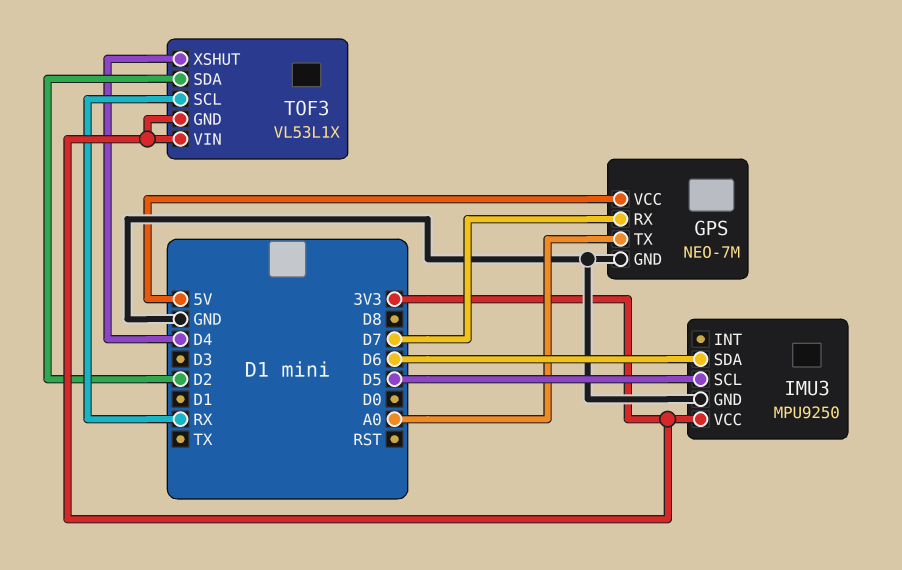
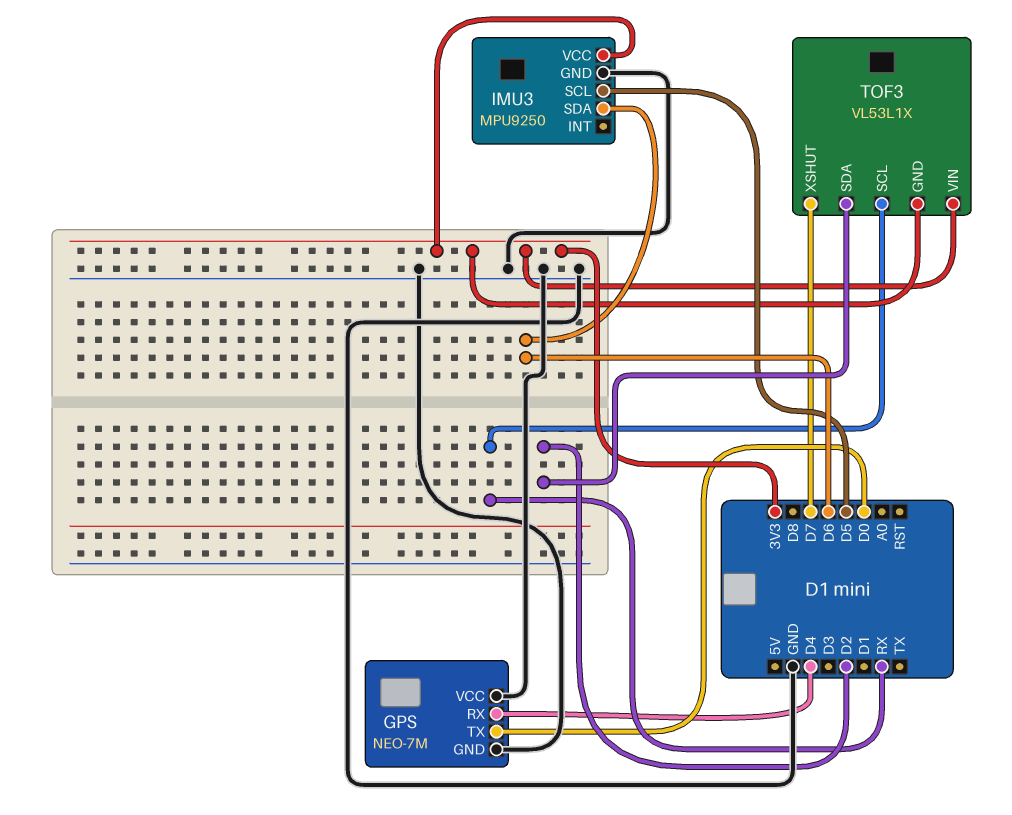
GPS pin RX: D7 -> D4
GPS pin TX: A0 -> D0
GPS pin VCC: 5V -> GND
TOF3 pin XSHUT: D4 -> D7

